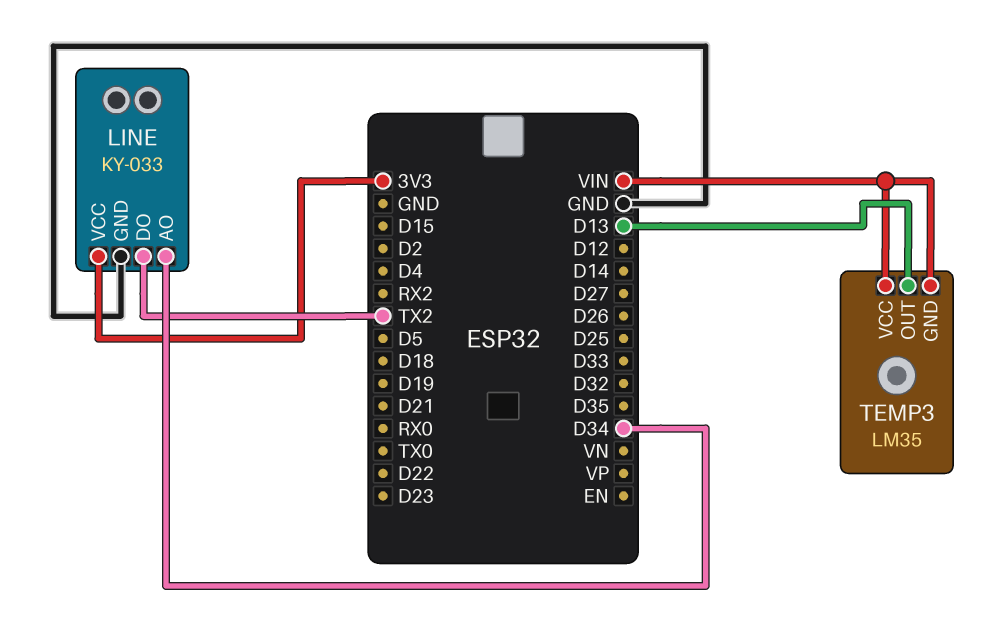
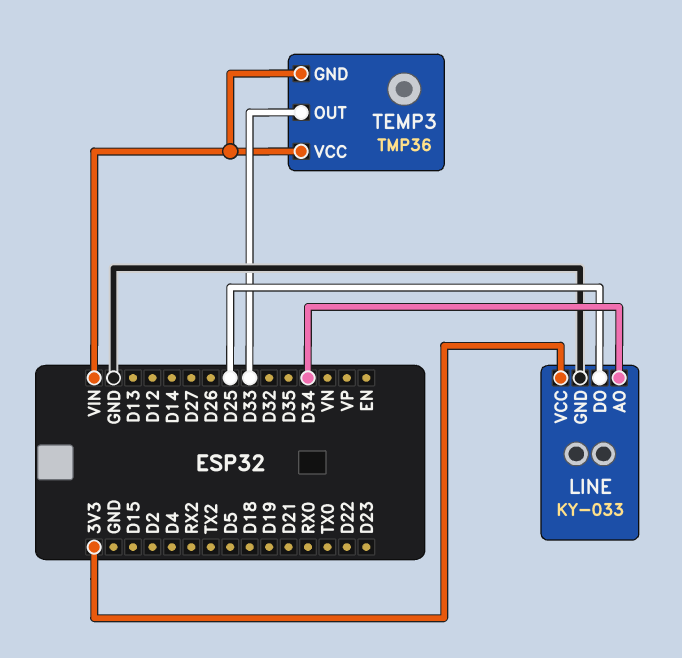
LINE pin DO: TX2 -> D25
TEMP3: LM35 -> TMP36
TEMP3 pin OUT: D13 -> D33

